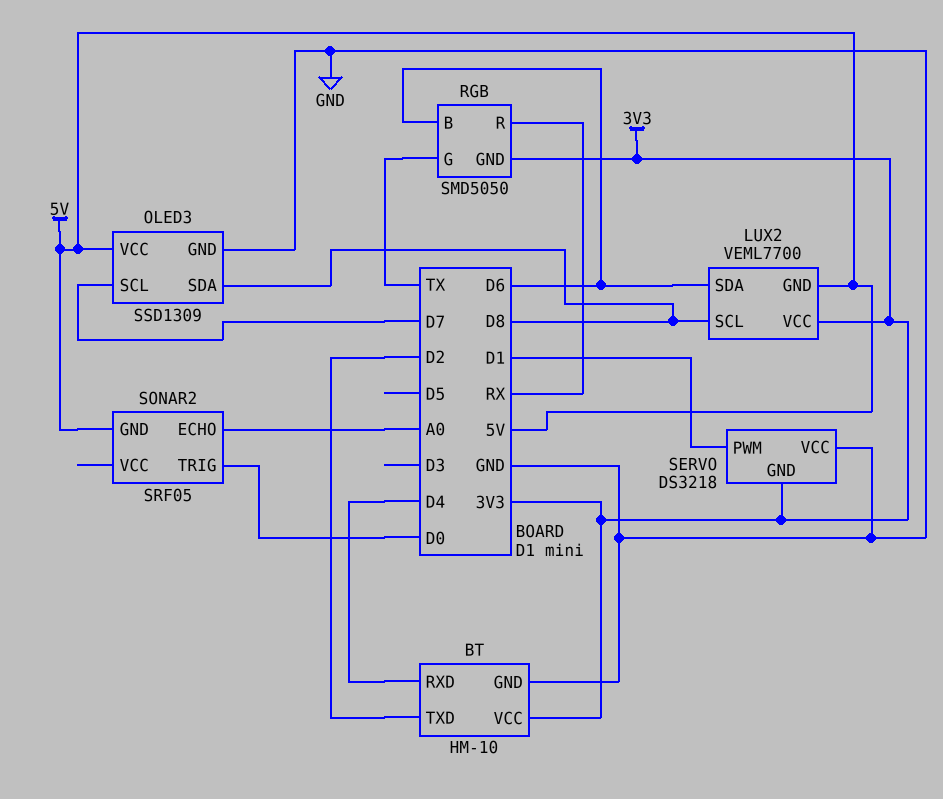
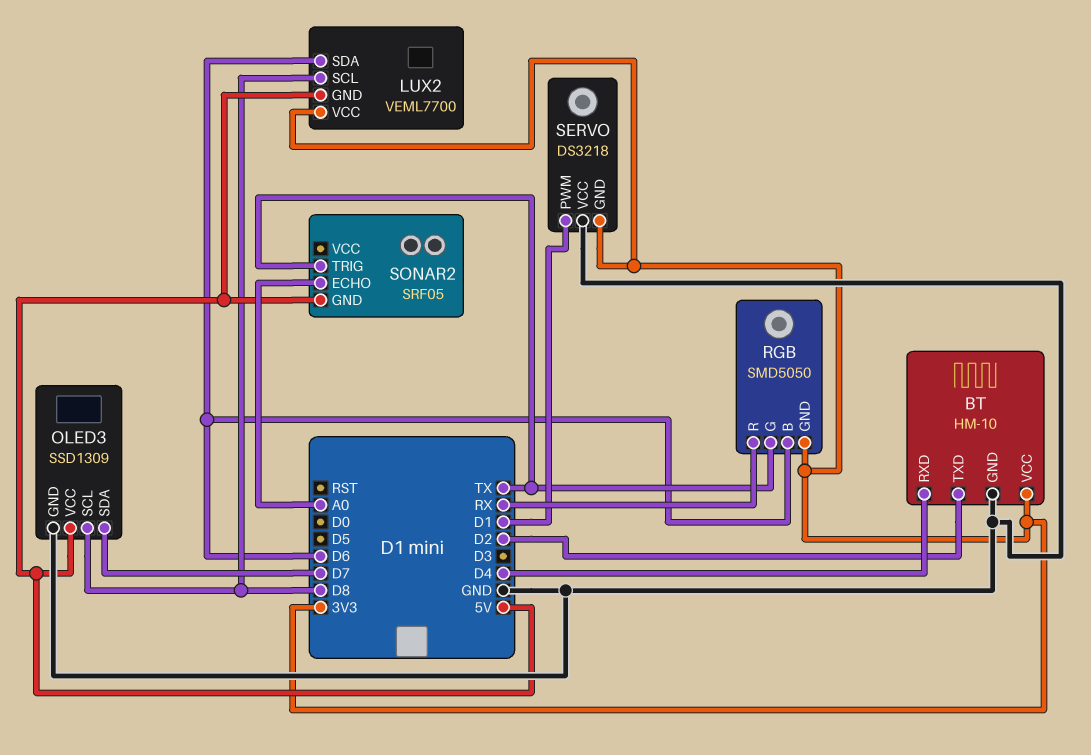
OLED3 pin SCL: D7 -> D8
OLED3 pin SDA: D8 -> D7
SONAR2 pin TRIG: D0 -> TX

